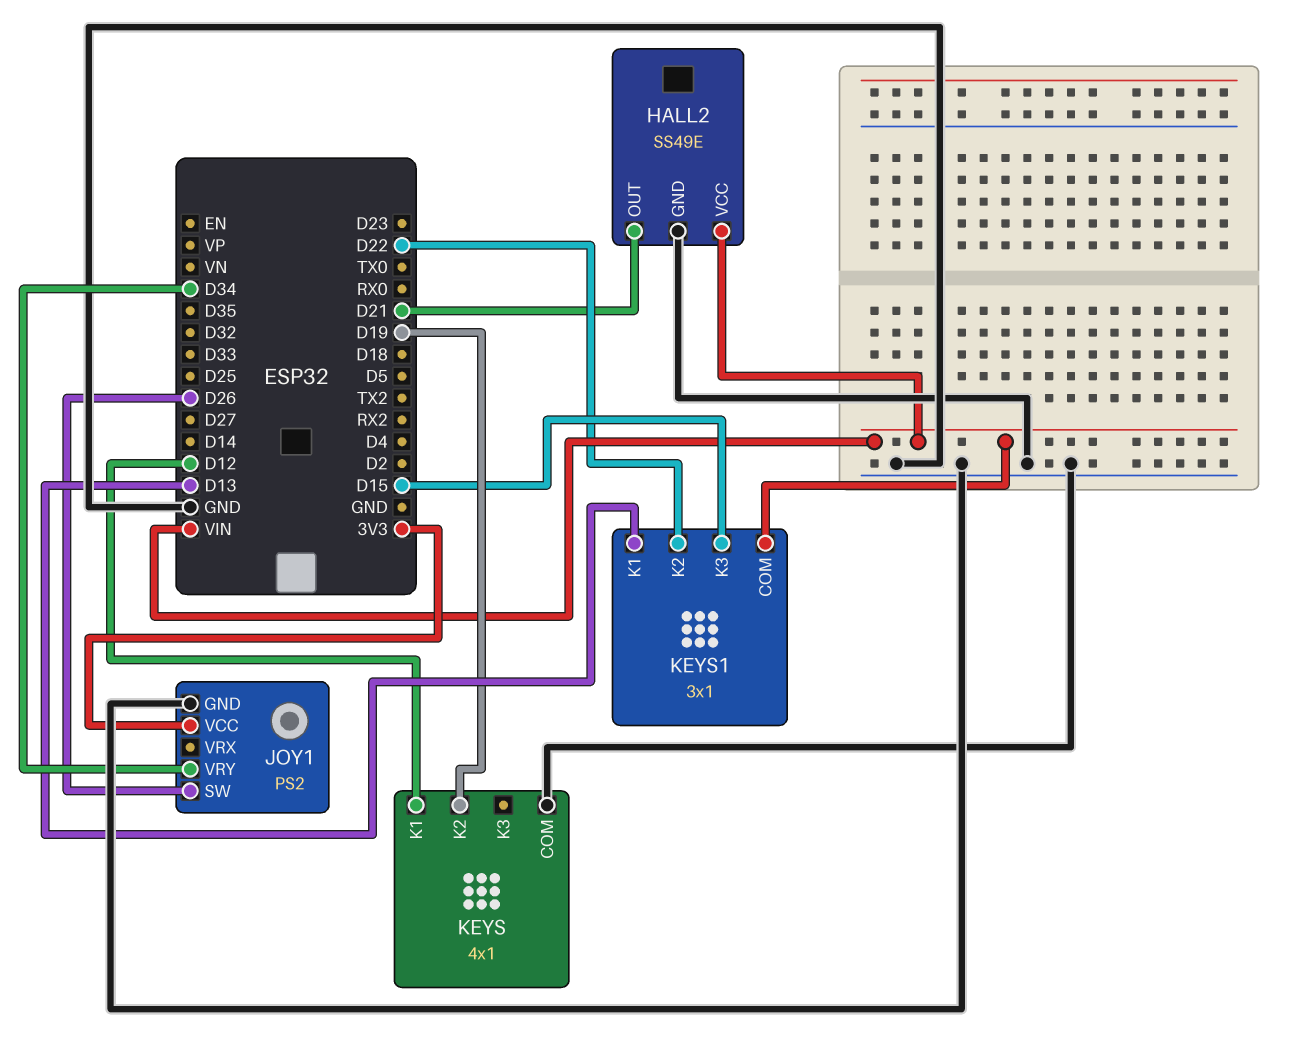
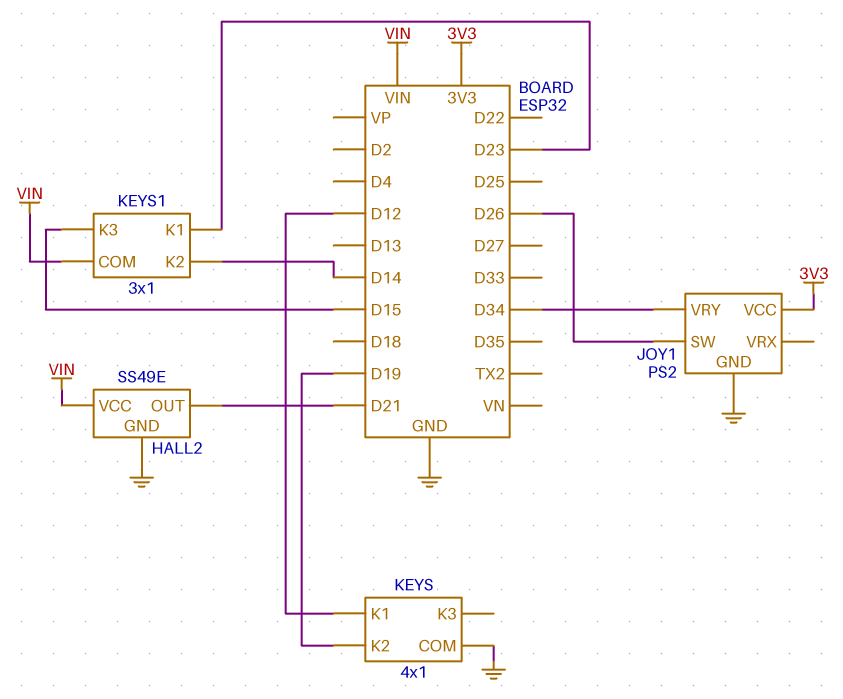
KEYS1 pin K1: D13 -> D23
KEYS1 pin K2: D22 -> D14

